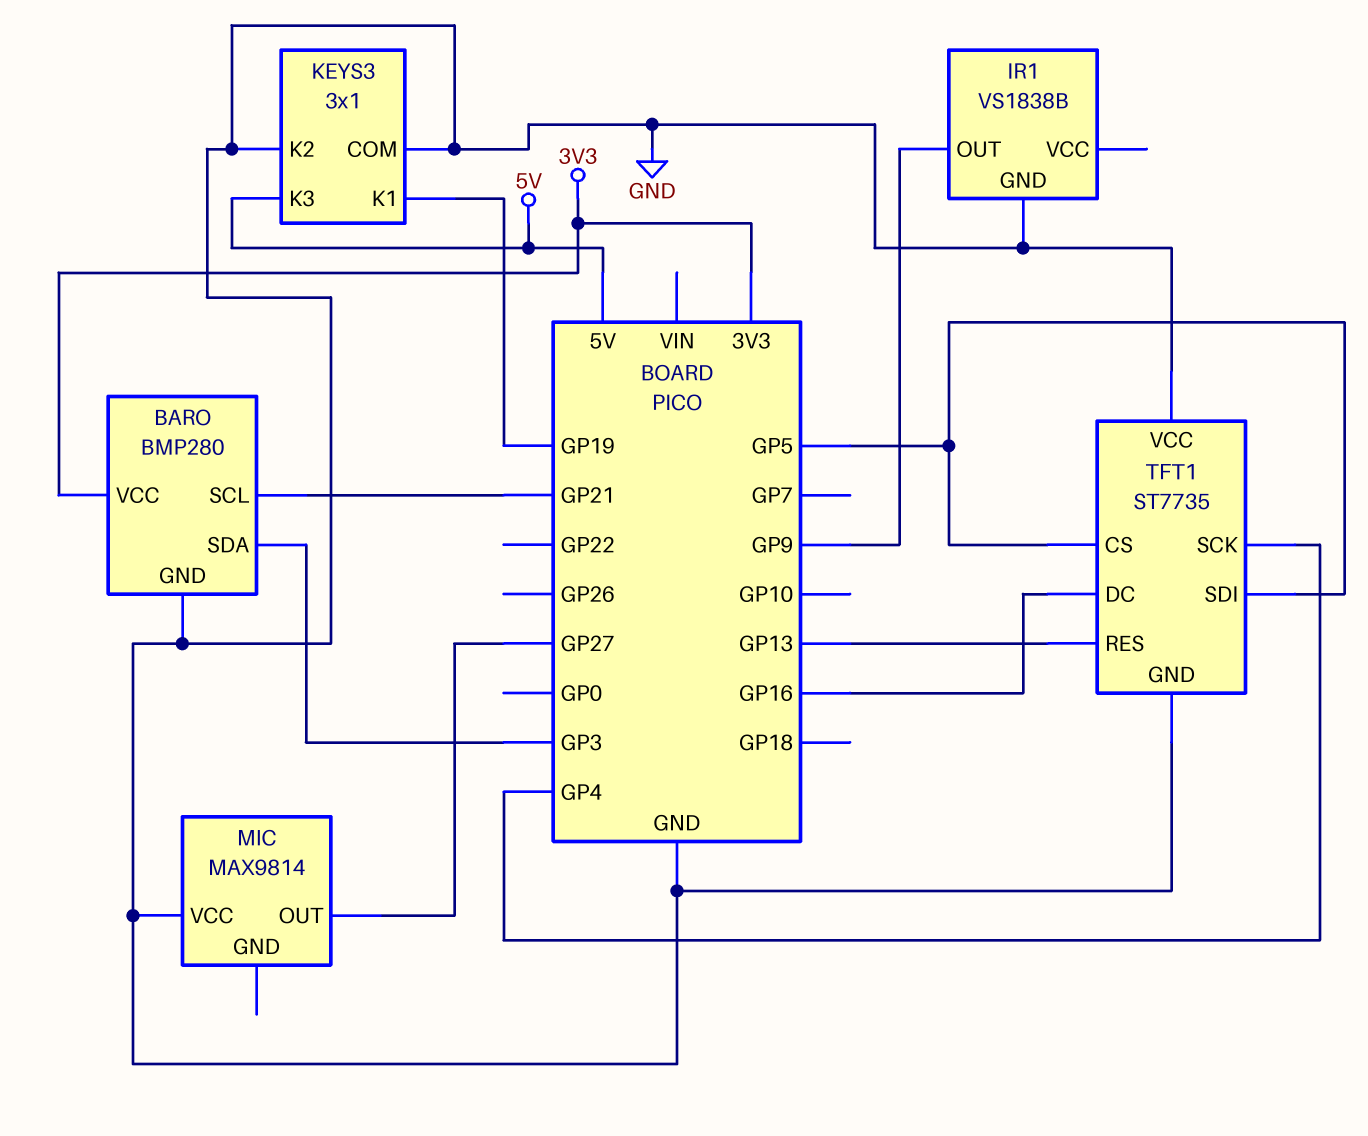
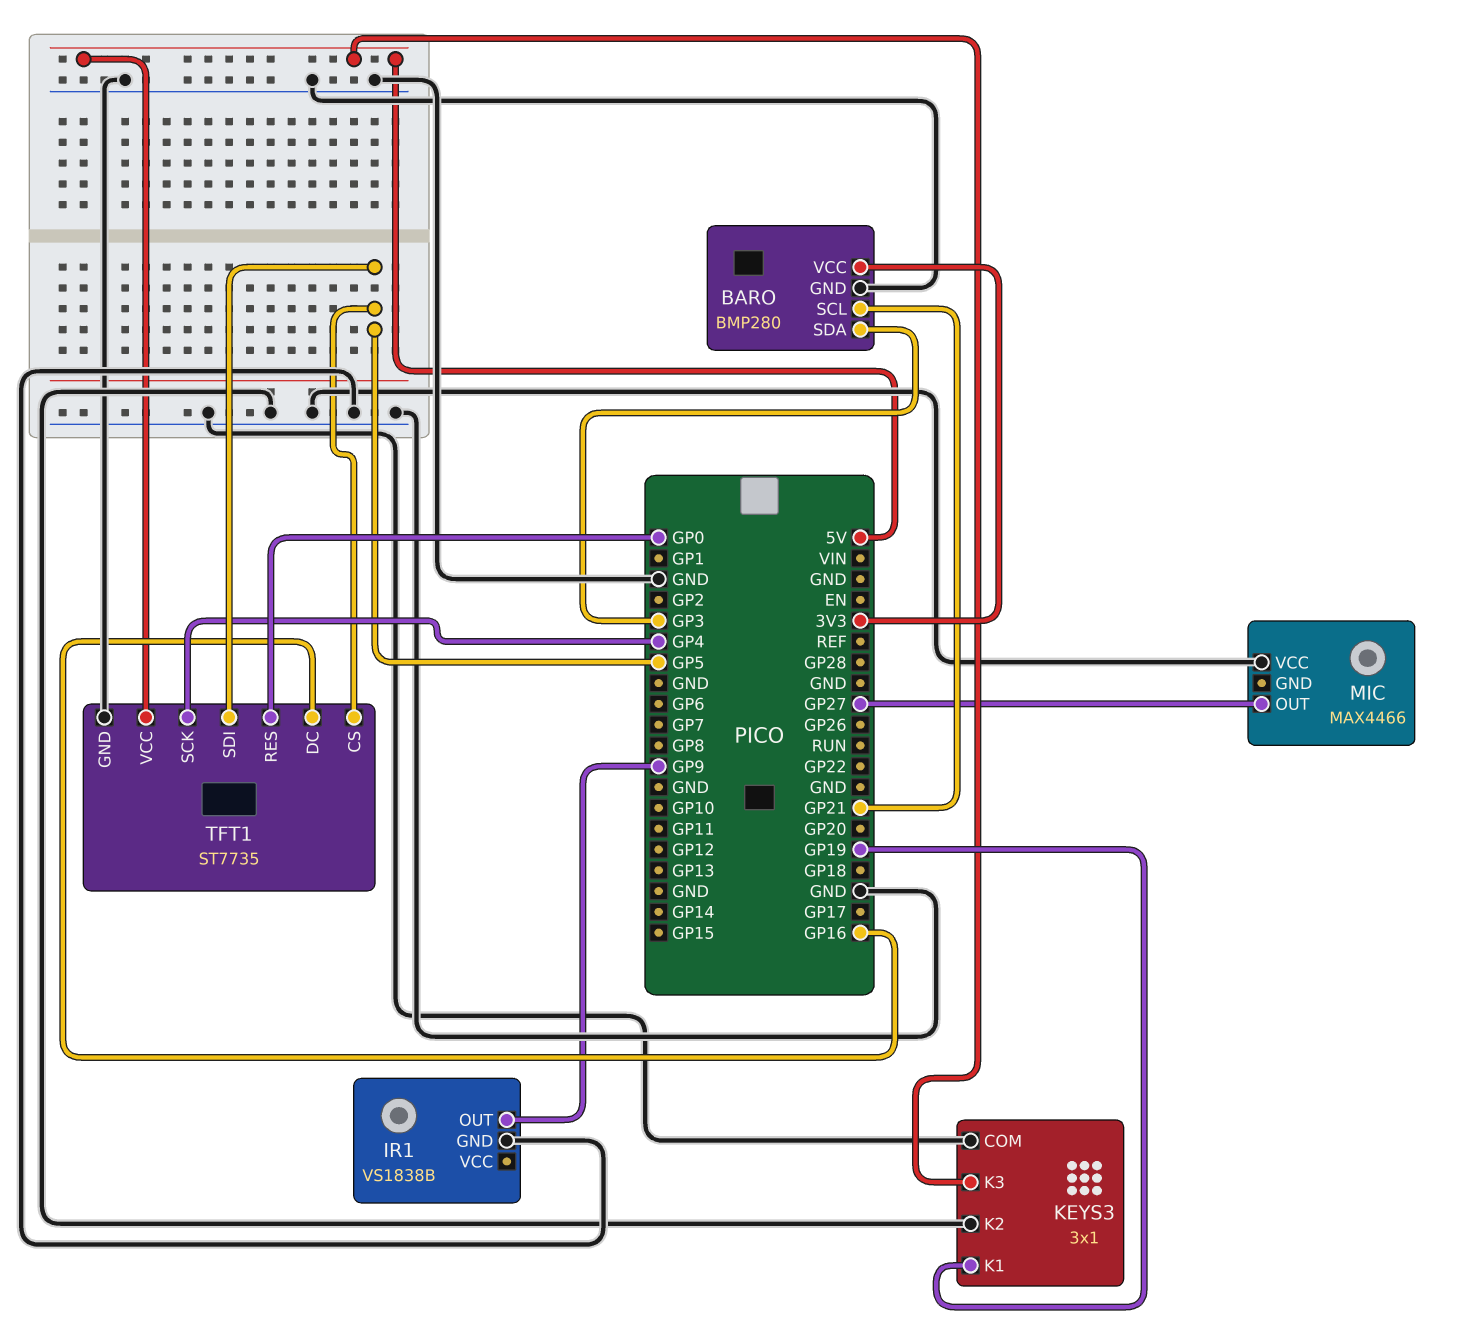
MIC: MAX9814 -> MAX4466
TFT1 pin RES: GP13 -> GP0
TFT1 pin VCC: GND -> 5V

